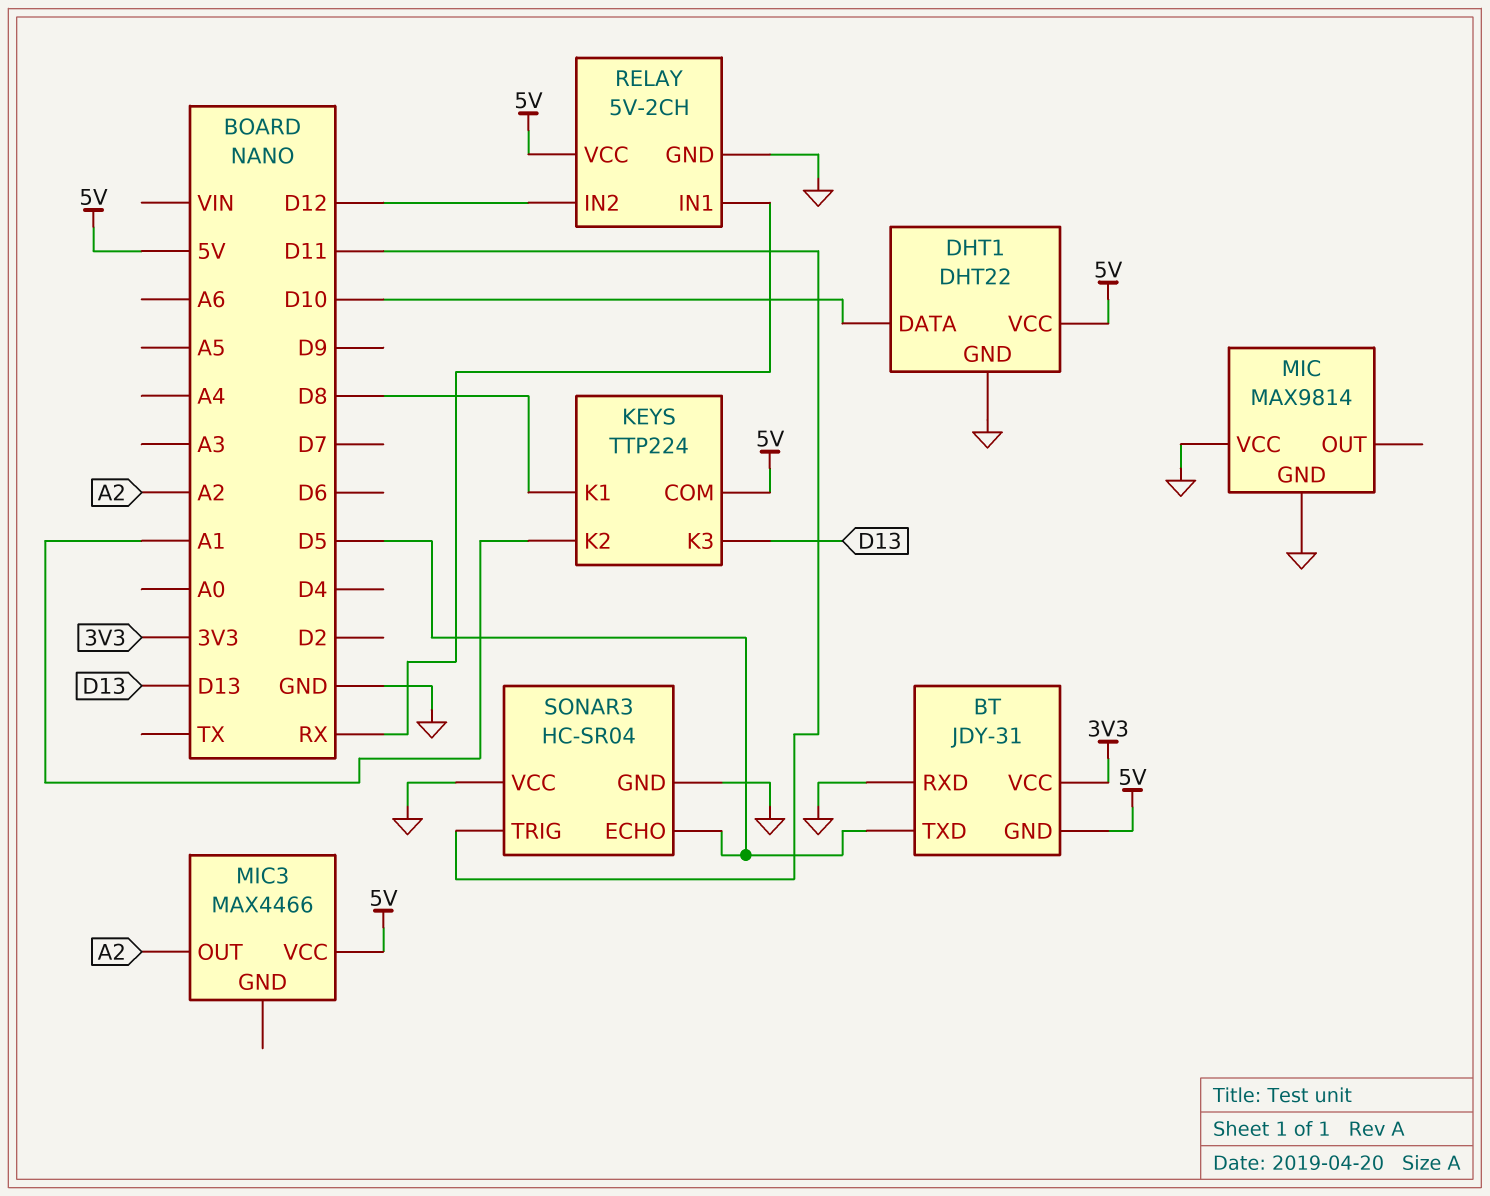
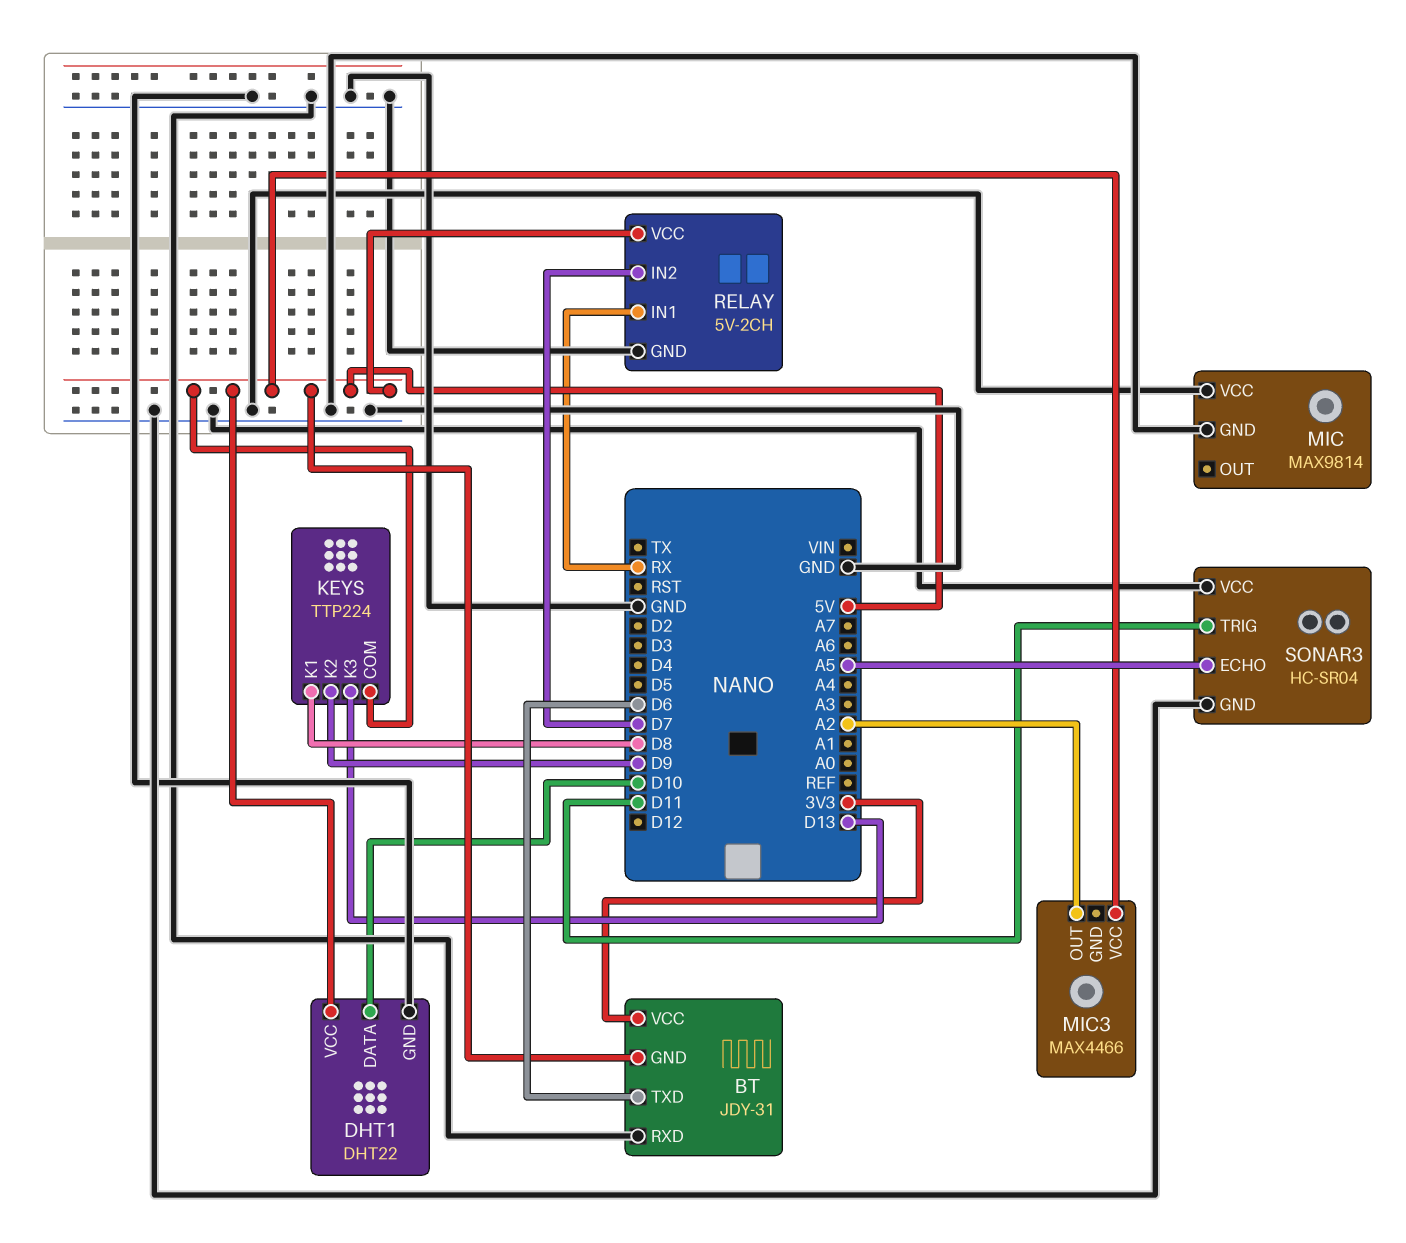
BT pin TXD: D5 -> D6
KEYS pin K2: A1 -> D9
RELAY pin IN2: D12 -> D7
SONAR3 pin ECHO: D5 -> A5

